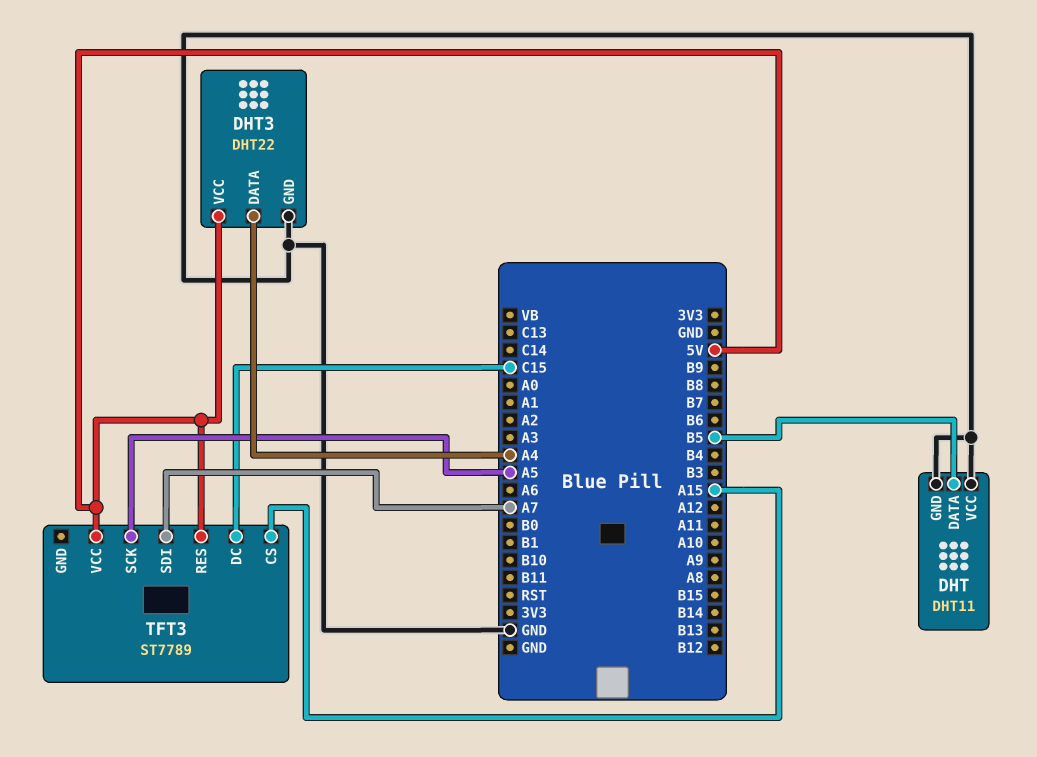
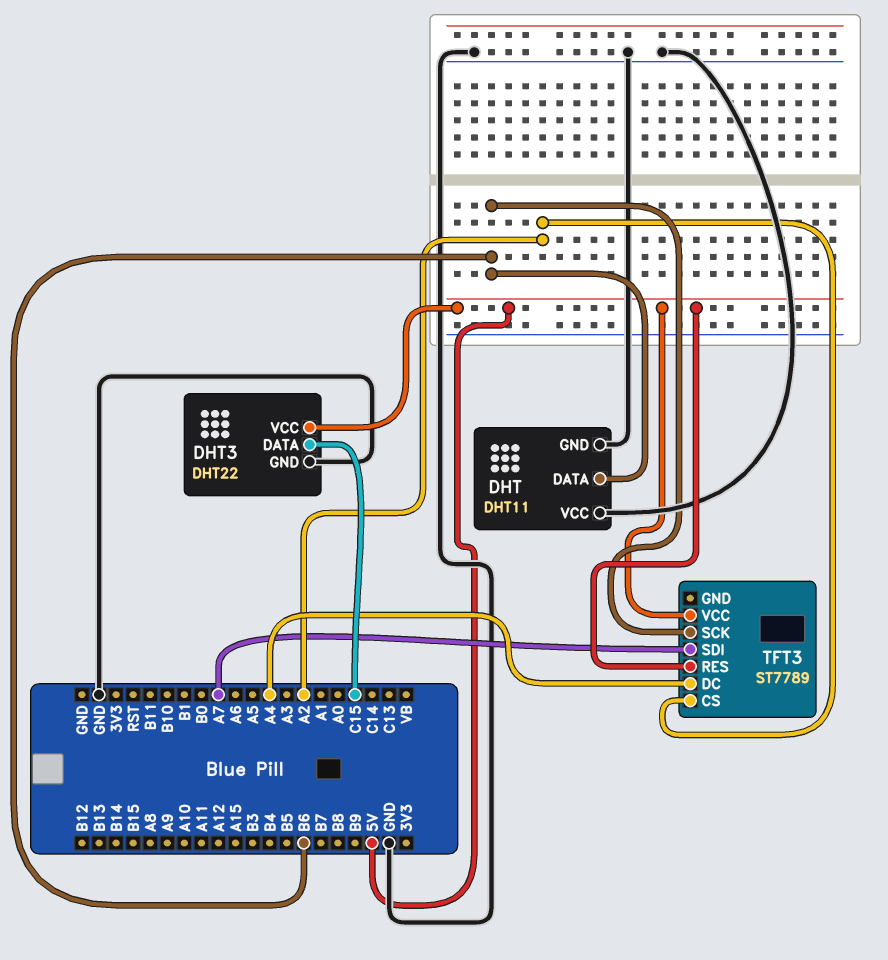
DHT pin DATA: B5 -> B6
DHT3 pin DATA: A4 -> C15
TFT3 pin CS: A15 -> A2
TFT3 pin DC: C15 -> A4
TFT3 pin SCK: A5 -> B6

